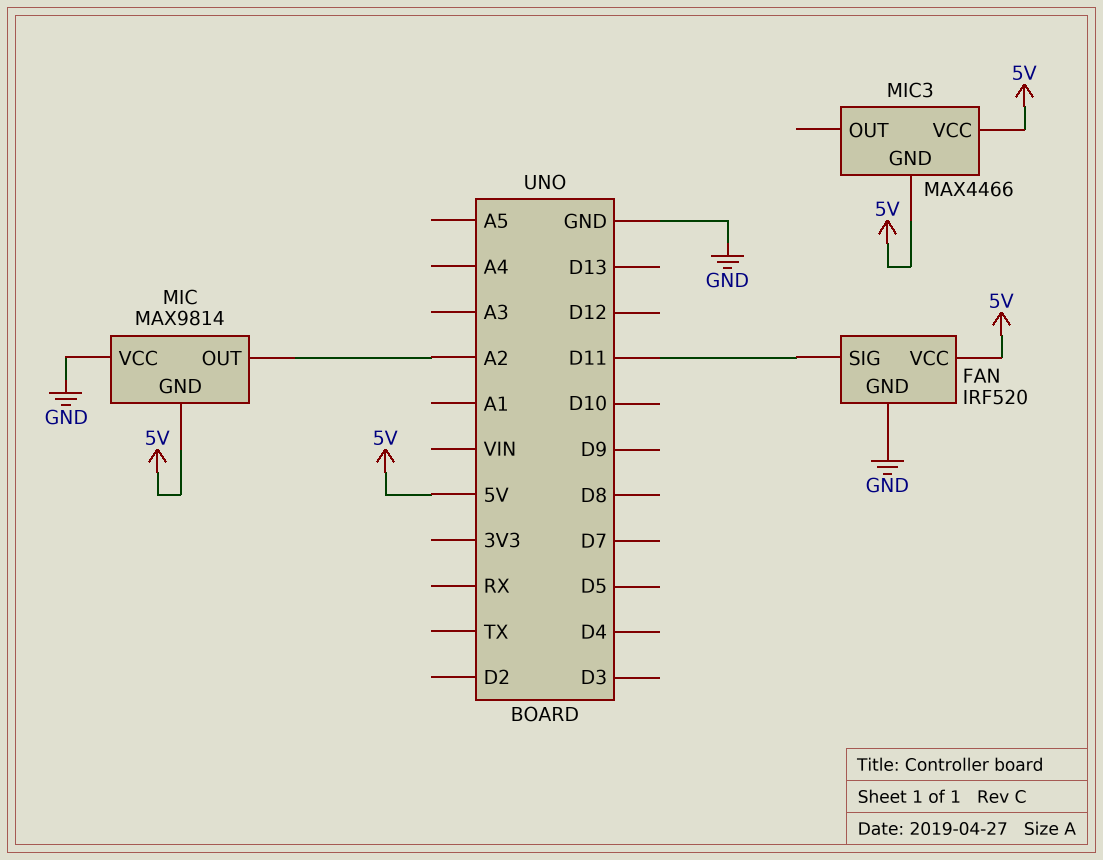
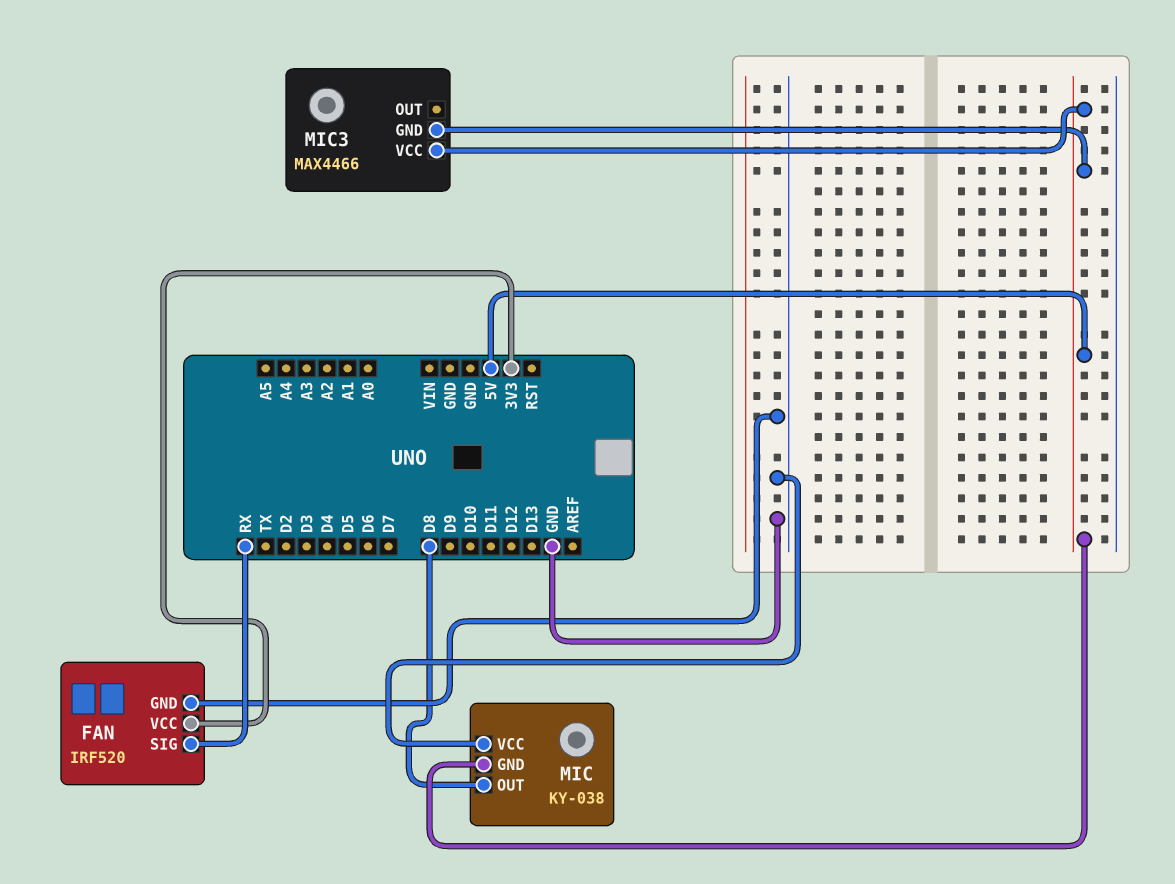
FAN pin SIG: D11 -> RX
FAN pin VCC: 5V -> 3V3
MIC: MAX9814 -> KY-038
MIC pin OUT: A2 -> D8

